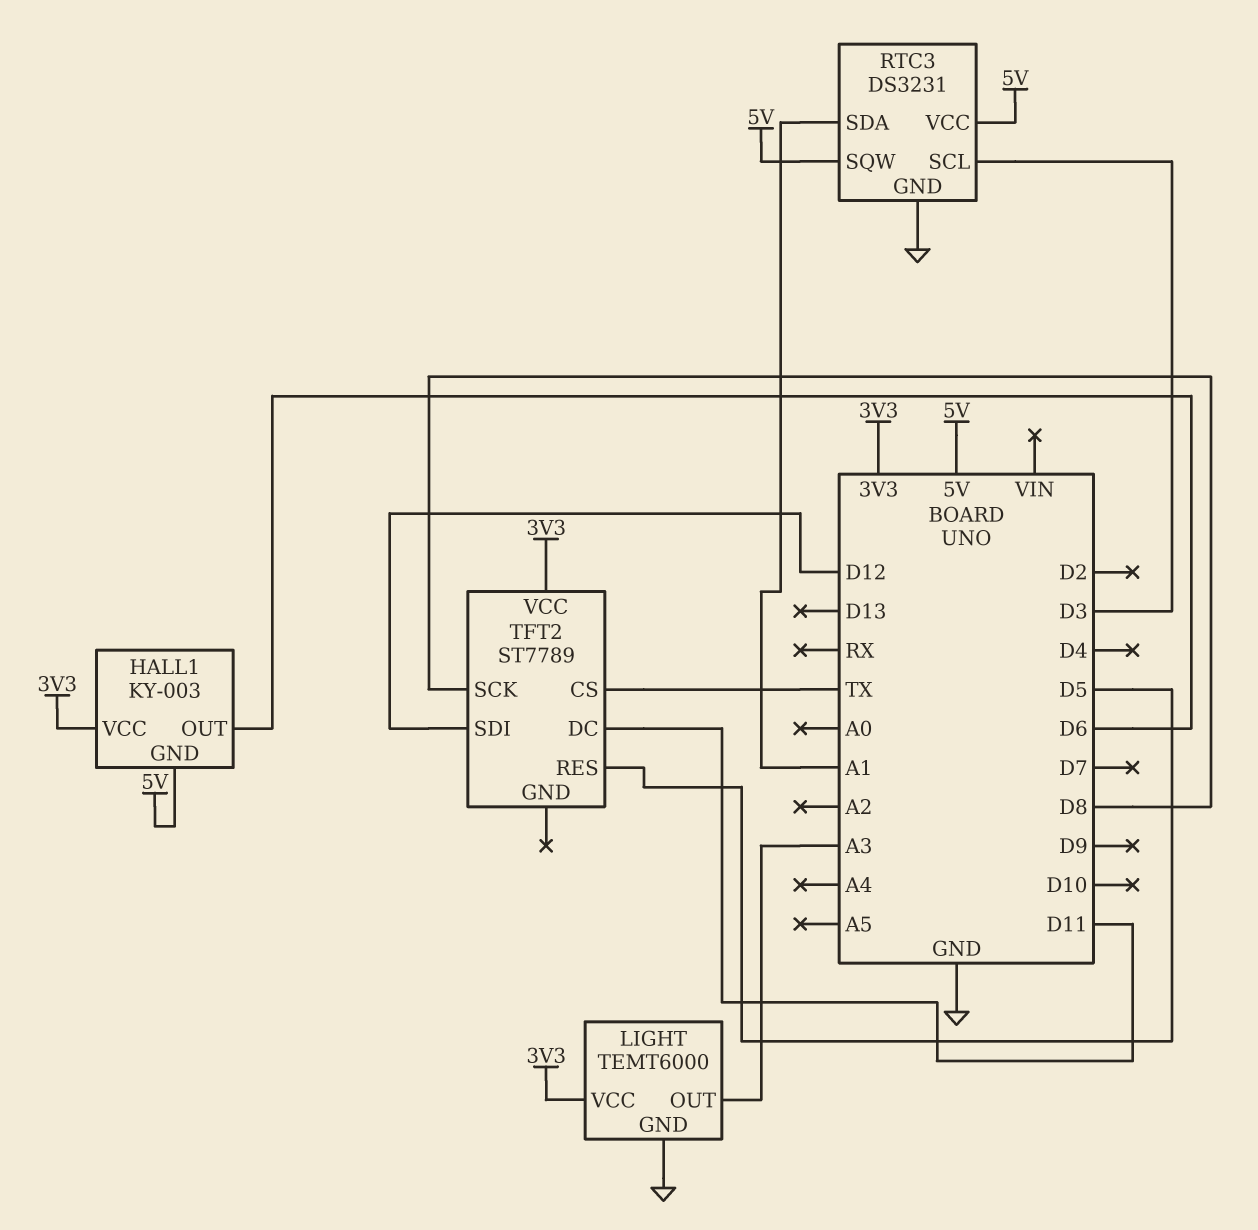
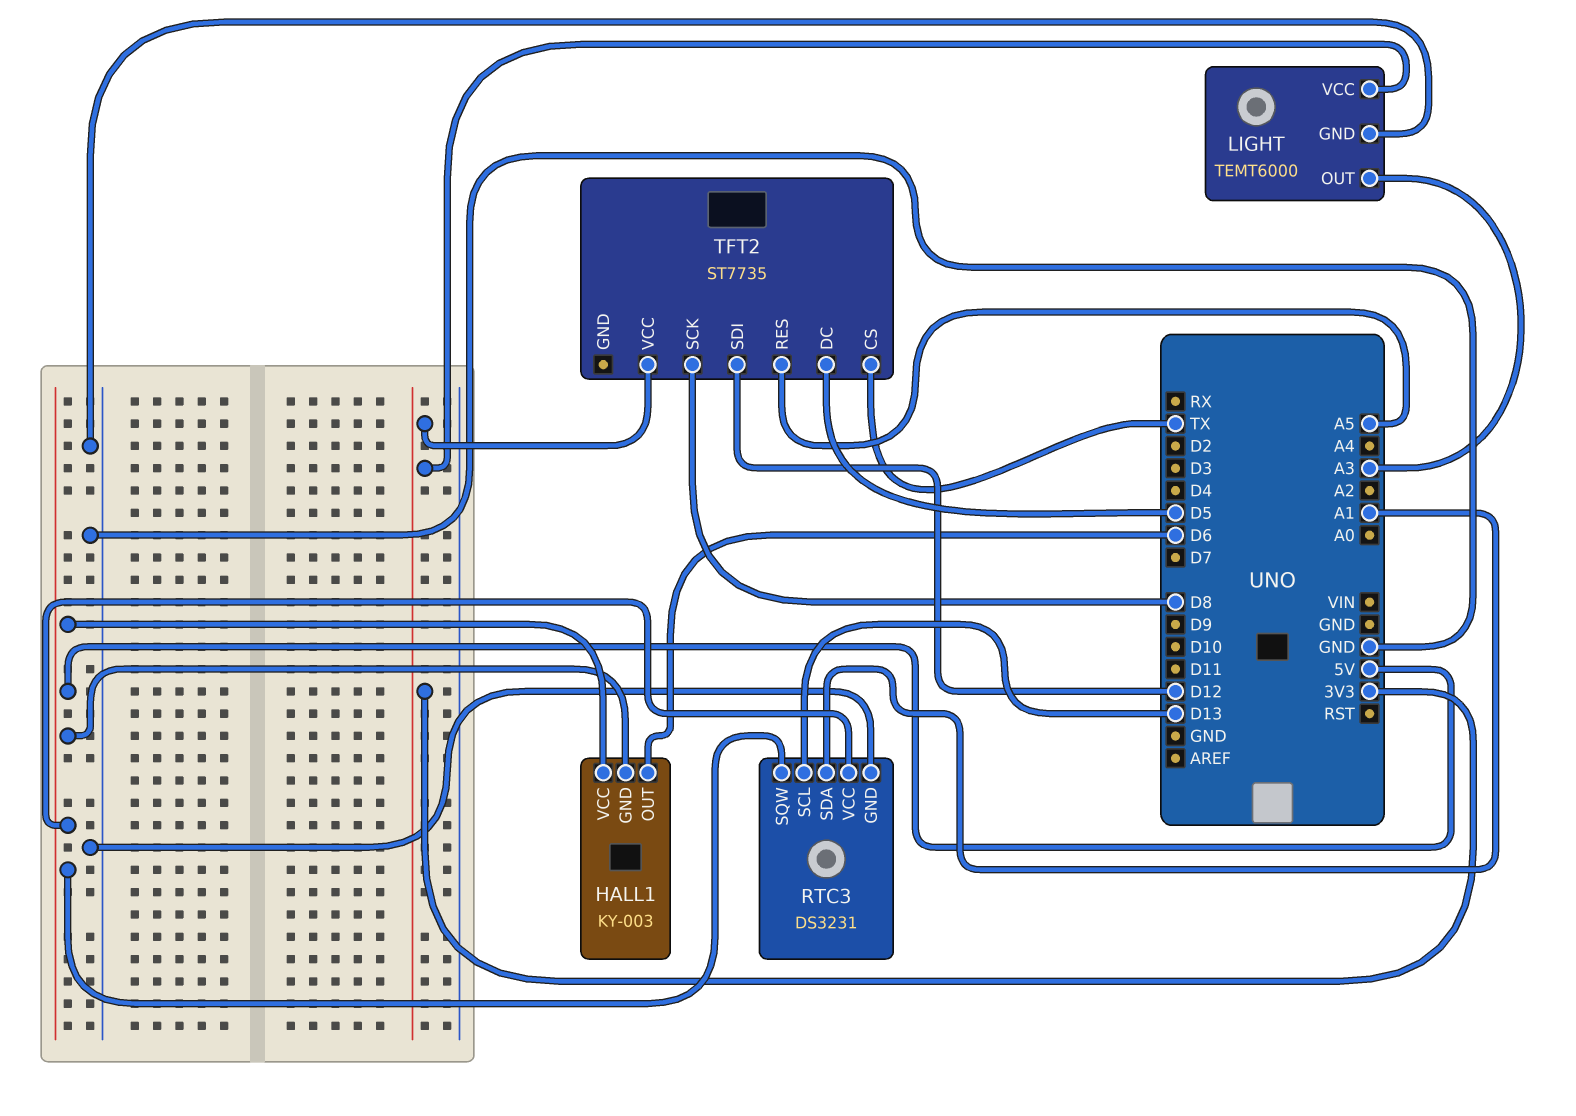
HALL1 pin VCC: 3V3 -> 5V
RTC3 pin SCL: D3 -> D13
TFT2: ST7789 -> ST7735
TFT2 pin DC: D11 -> D5
TFT2 pin RES: D5 -> A5

